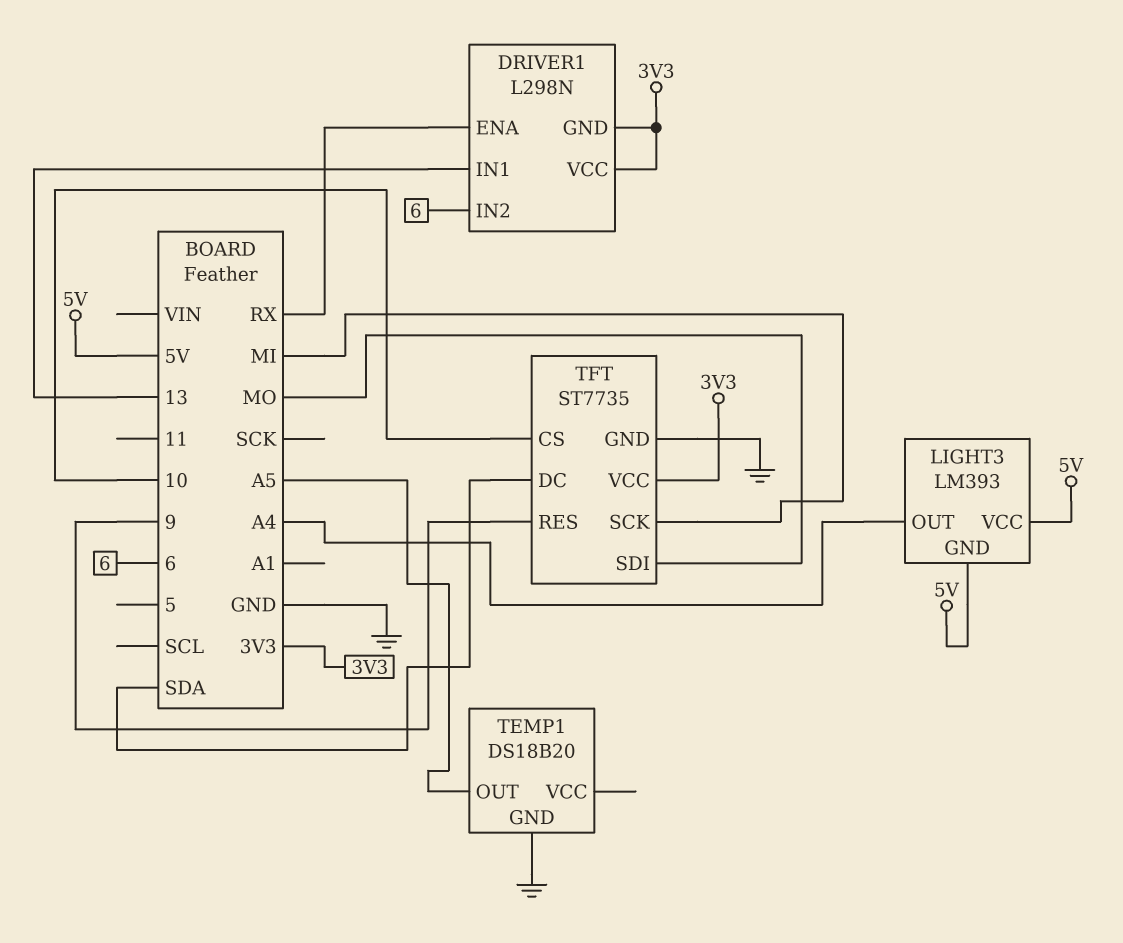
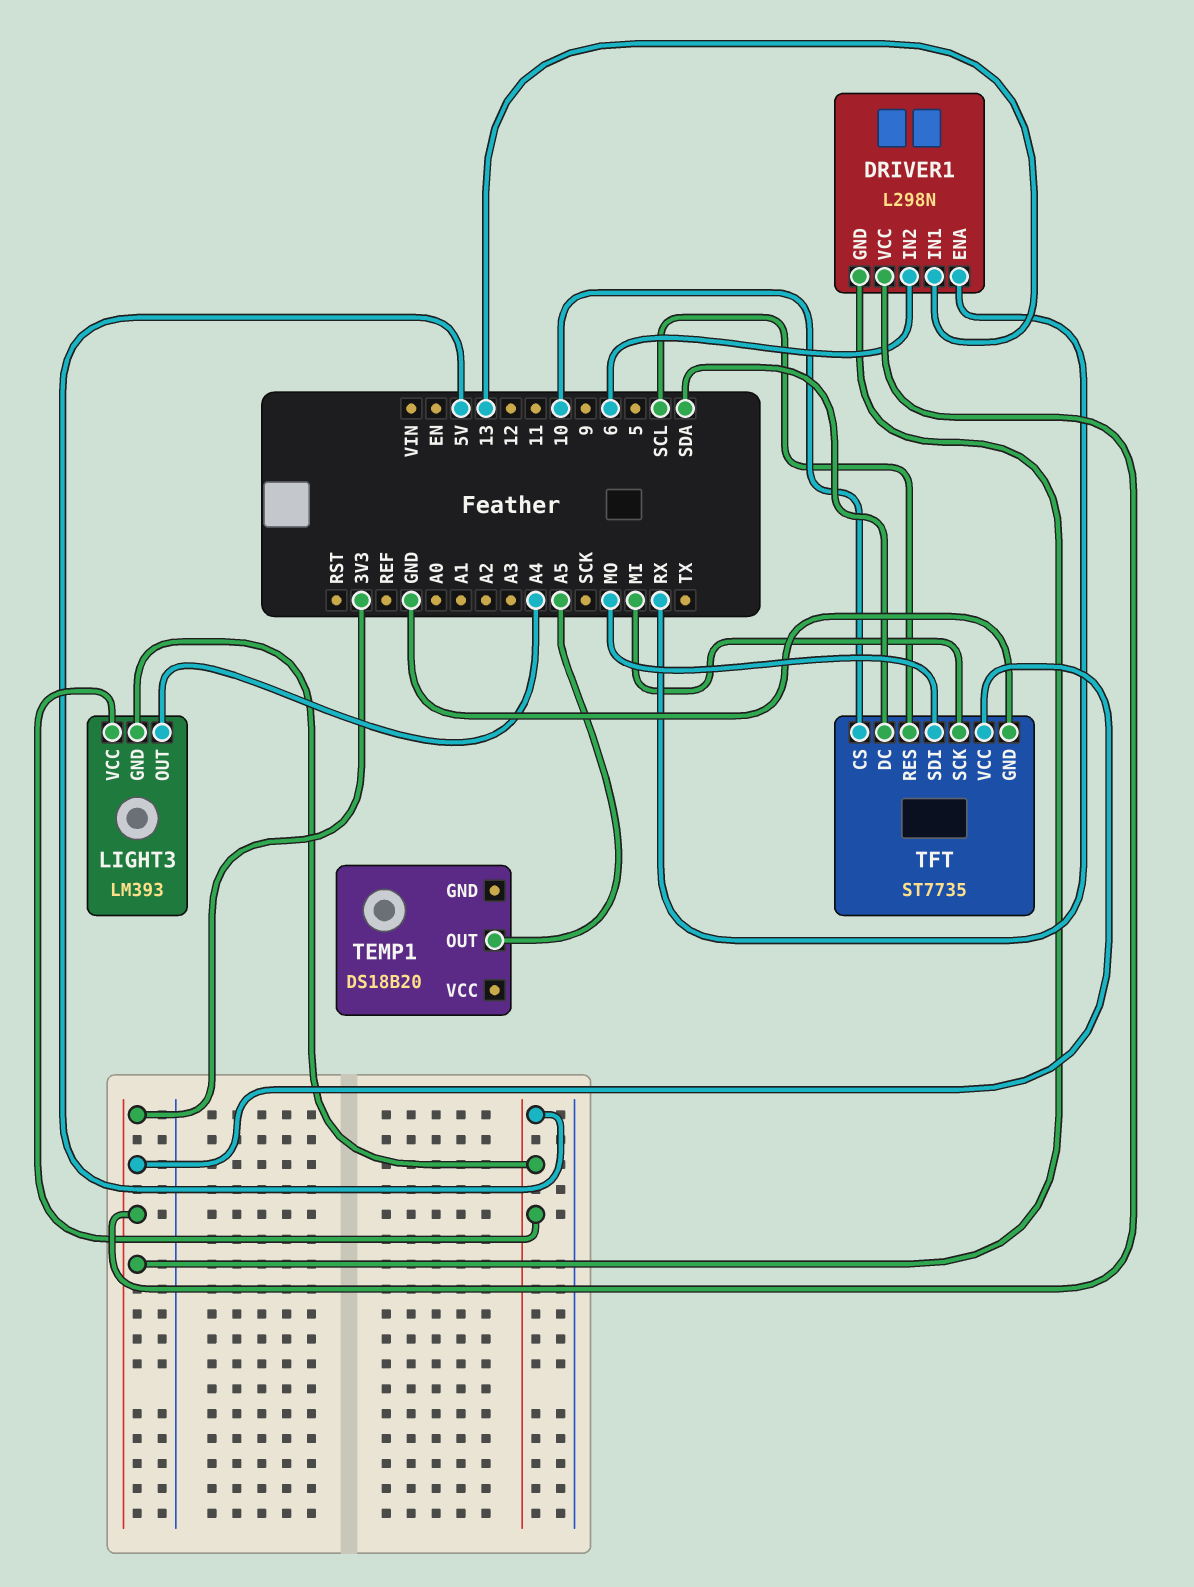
TEMP1 pin GND: GND -> none
TFT pin RES: 9 -> SCL

